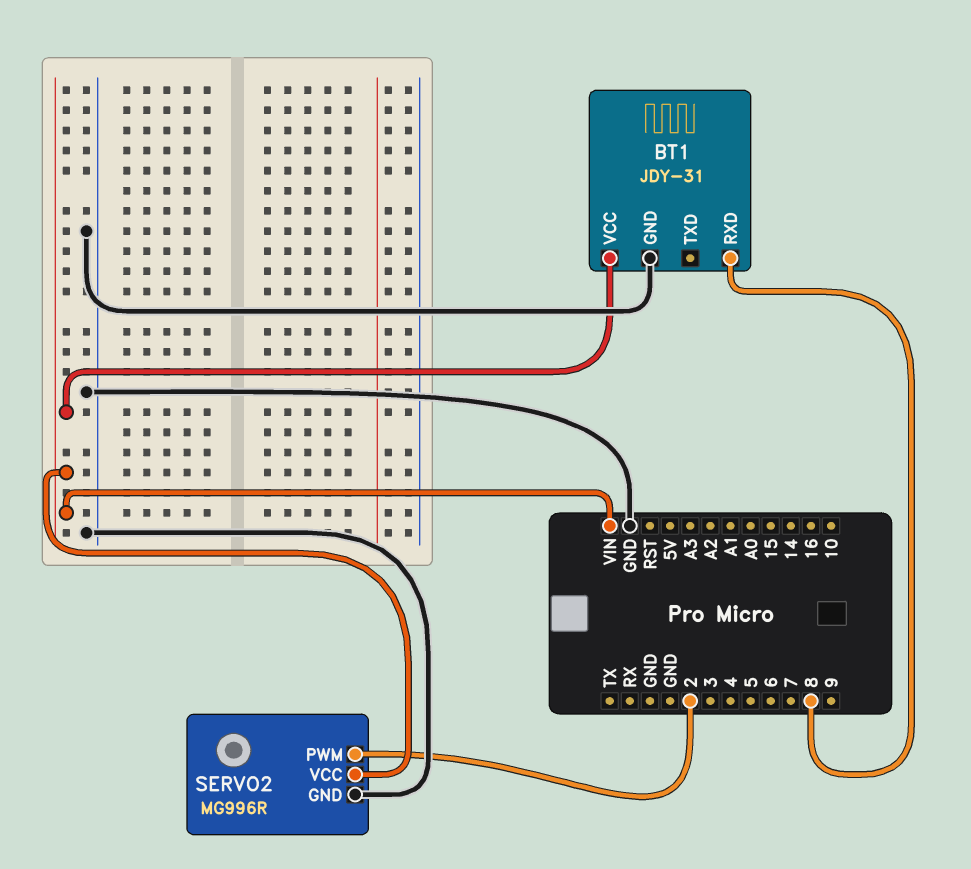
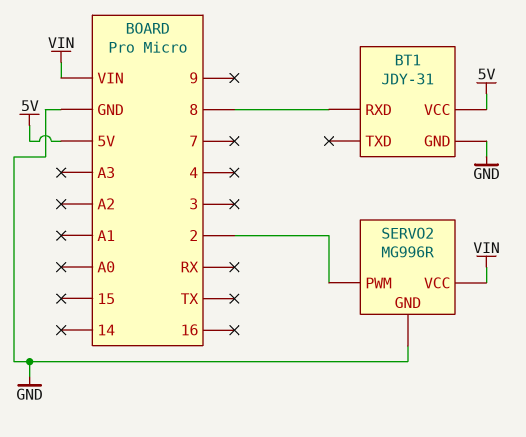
BT1 pin VCC: VIN -> 5V

